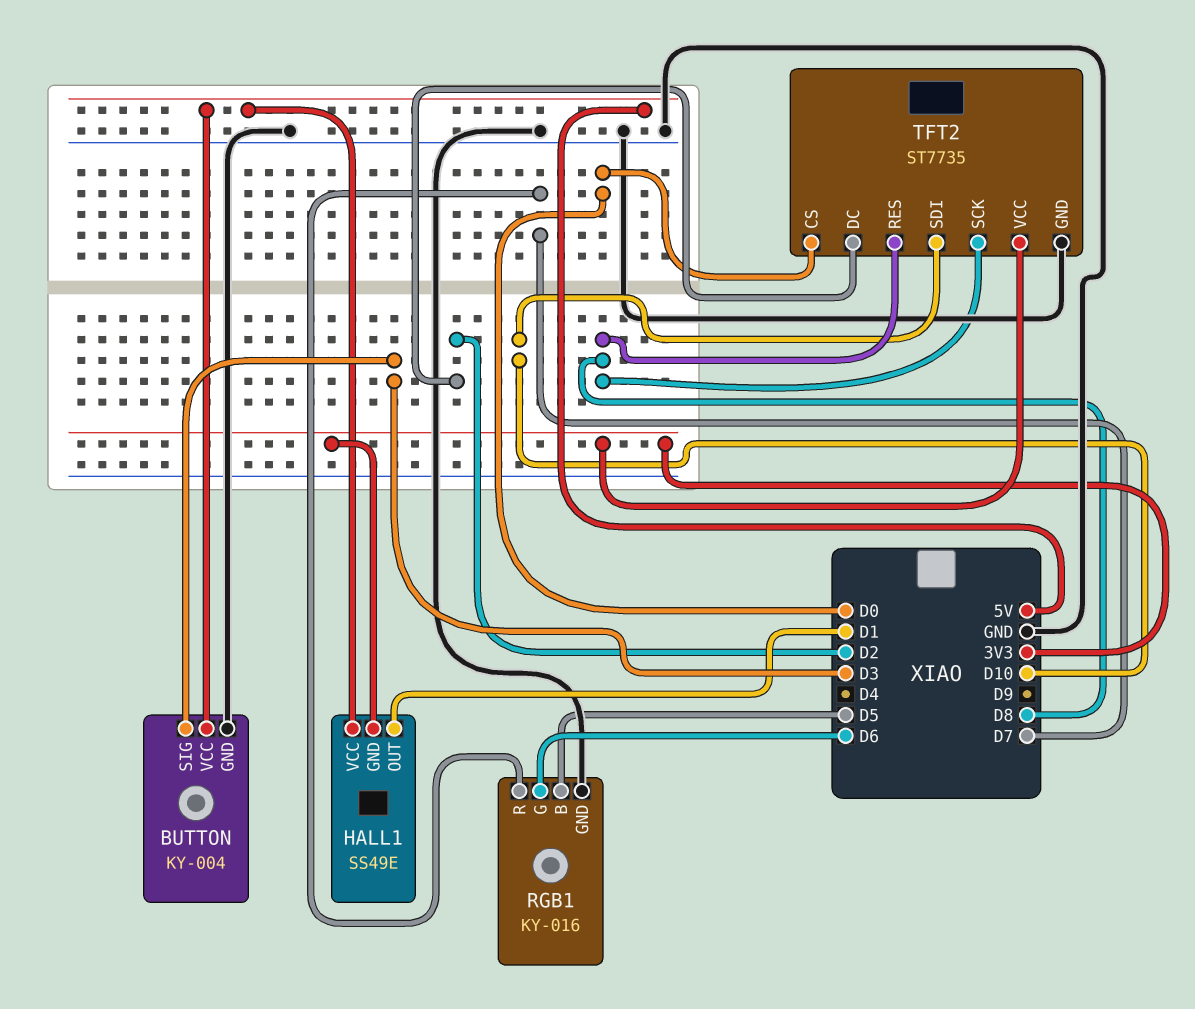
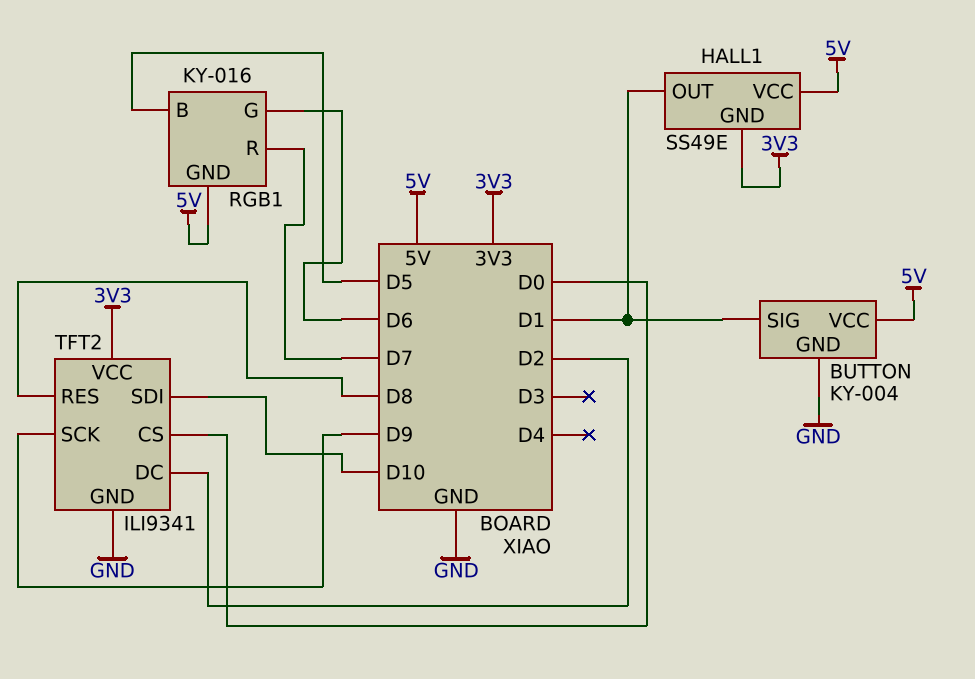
BUTTON pin SIG: D3 -> D1
RGB1 pin GND: GND -> 5V
TFT2: ST7735 -> ILI9341
TFT2 pin SCK: D8 -> D9

